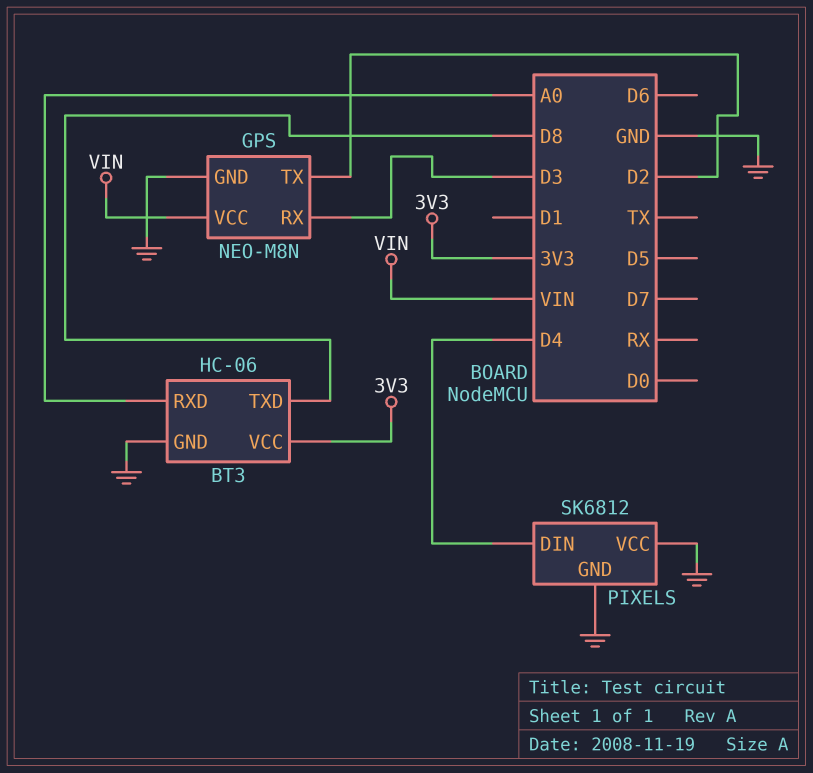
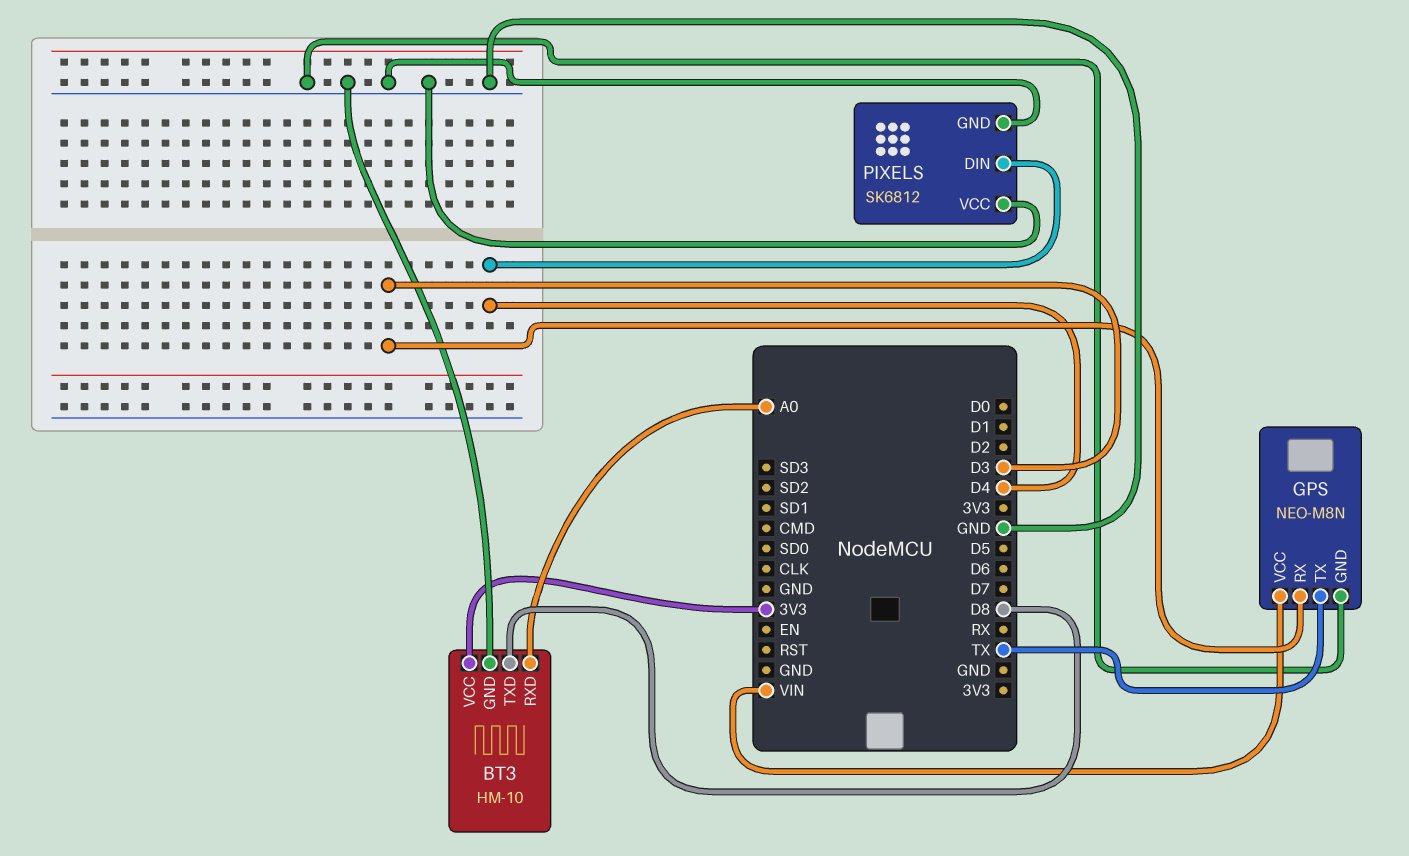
BT3: HC-06 -> HM-10
GPS pin TX: D2 -> TX

